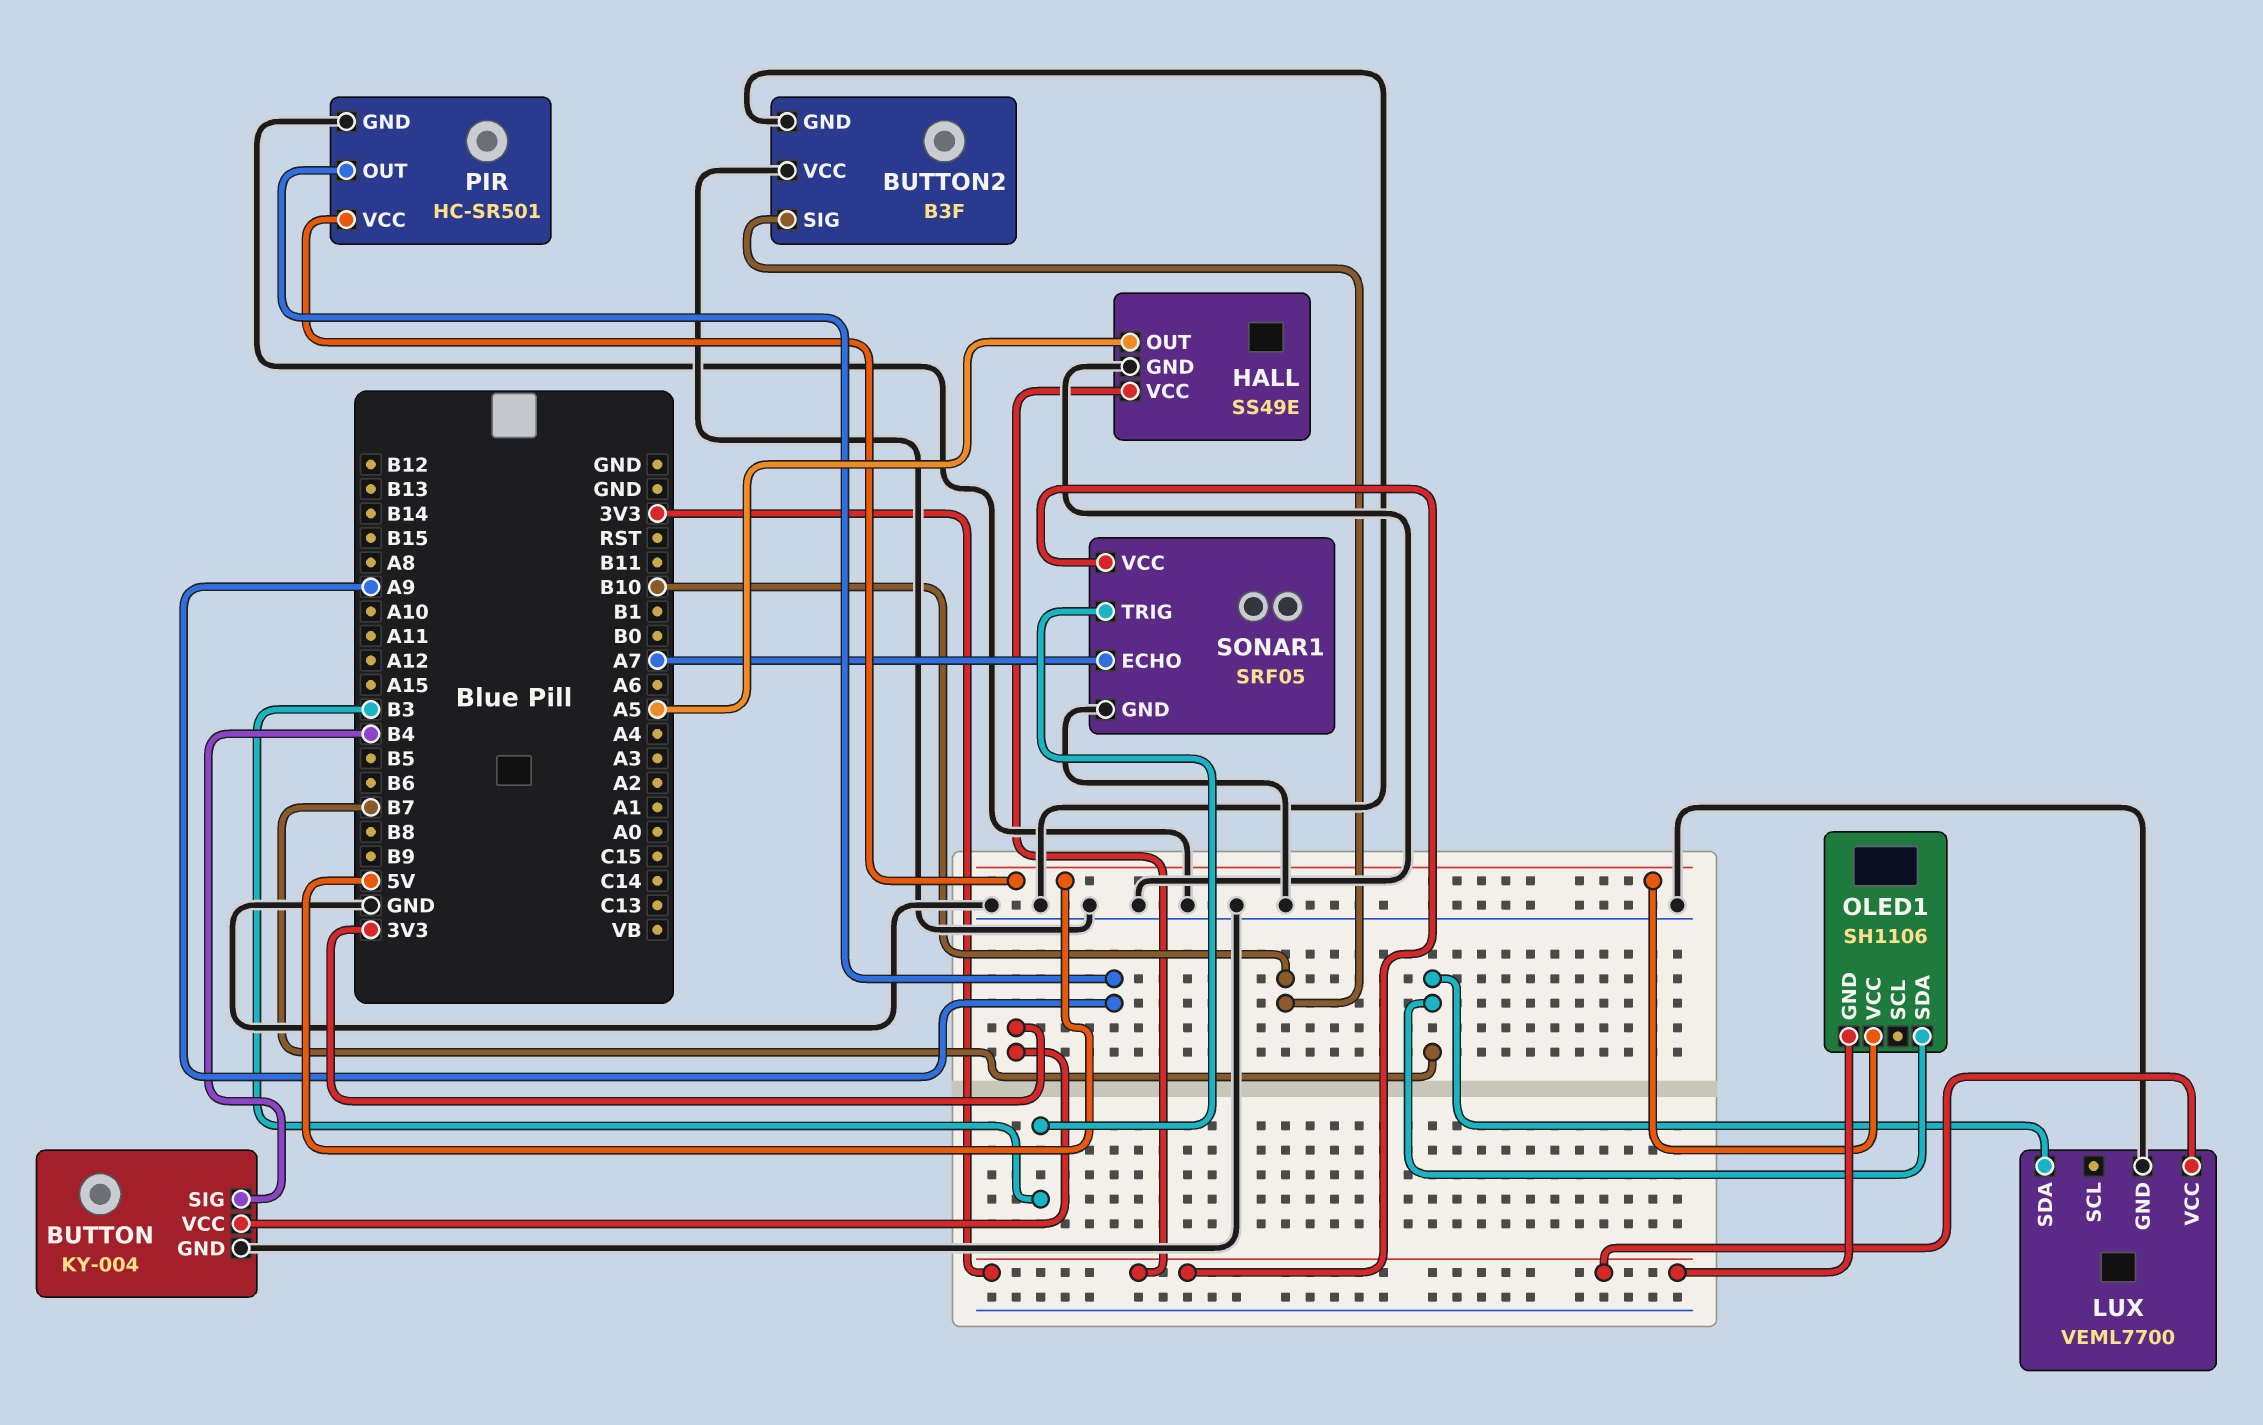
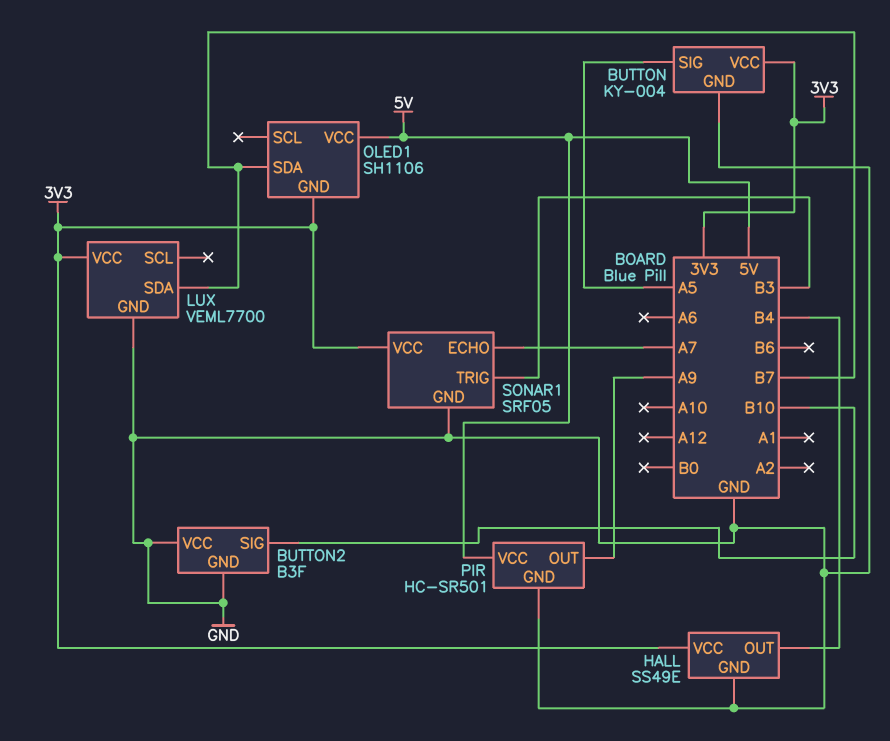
BUTTON pin SIG: B4 -> A5
HALL pin OUT: A5 -> B4

